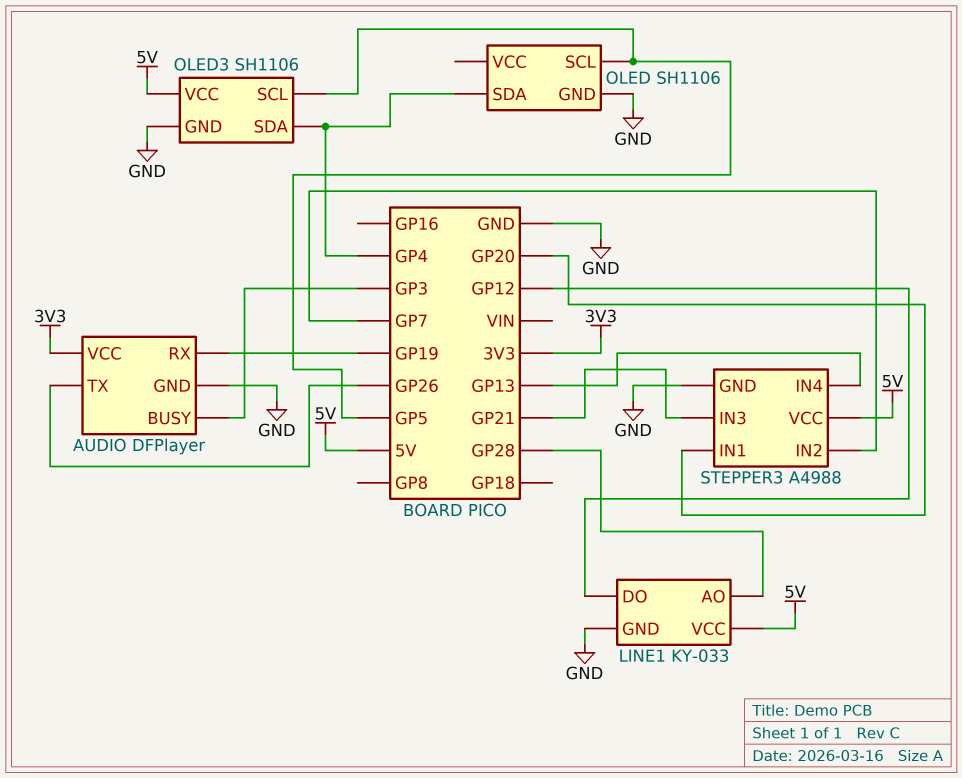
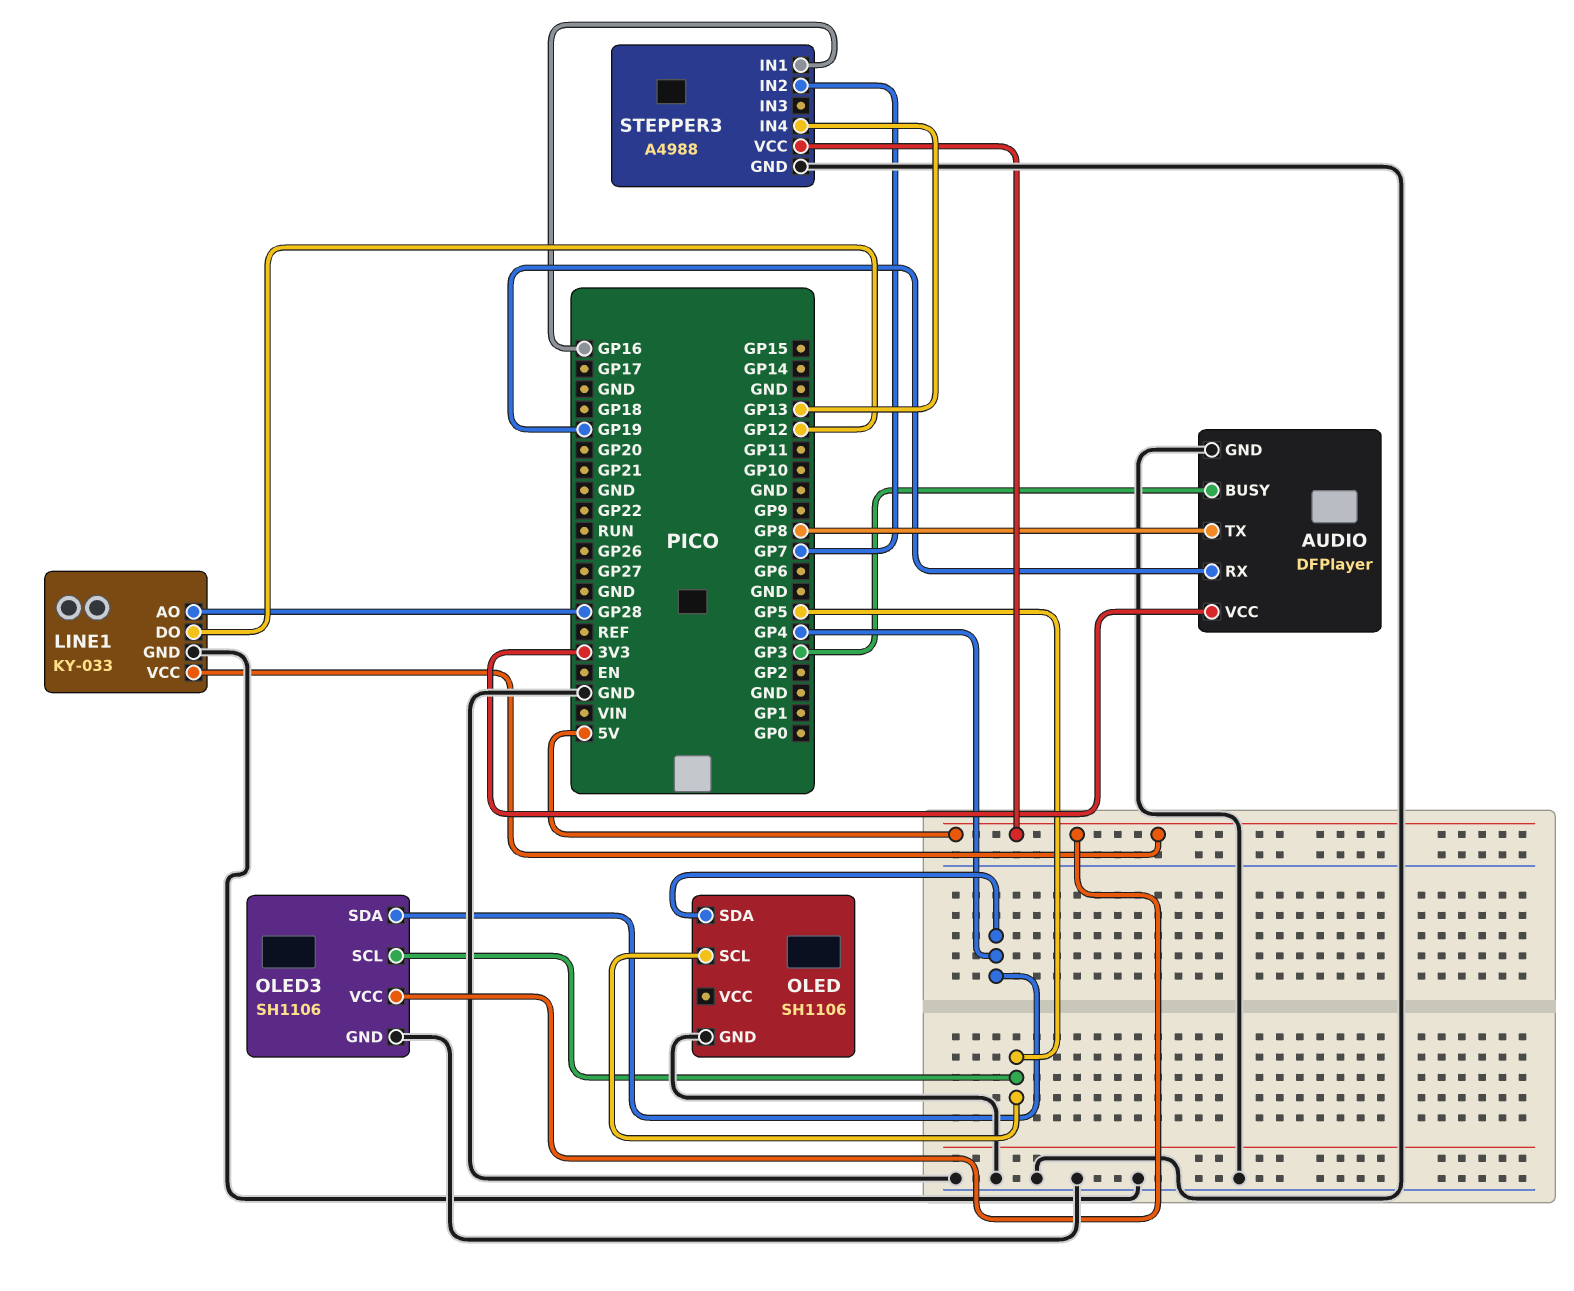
AUDIO pin TX: GP26 -> GP8
STEPPER3 pin IN1: GP20 -> GP16
STEPPER3 pin IN3: GP21 -> none

